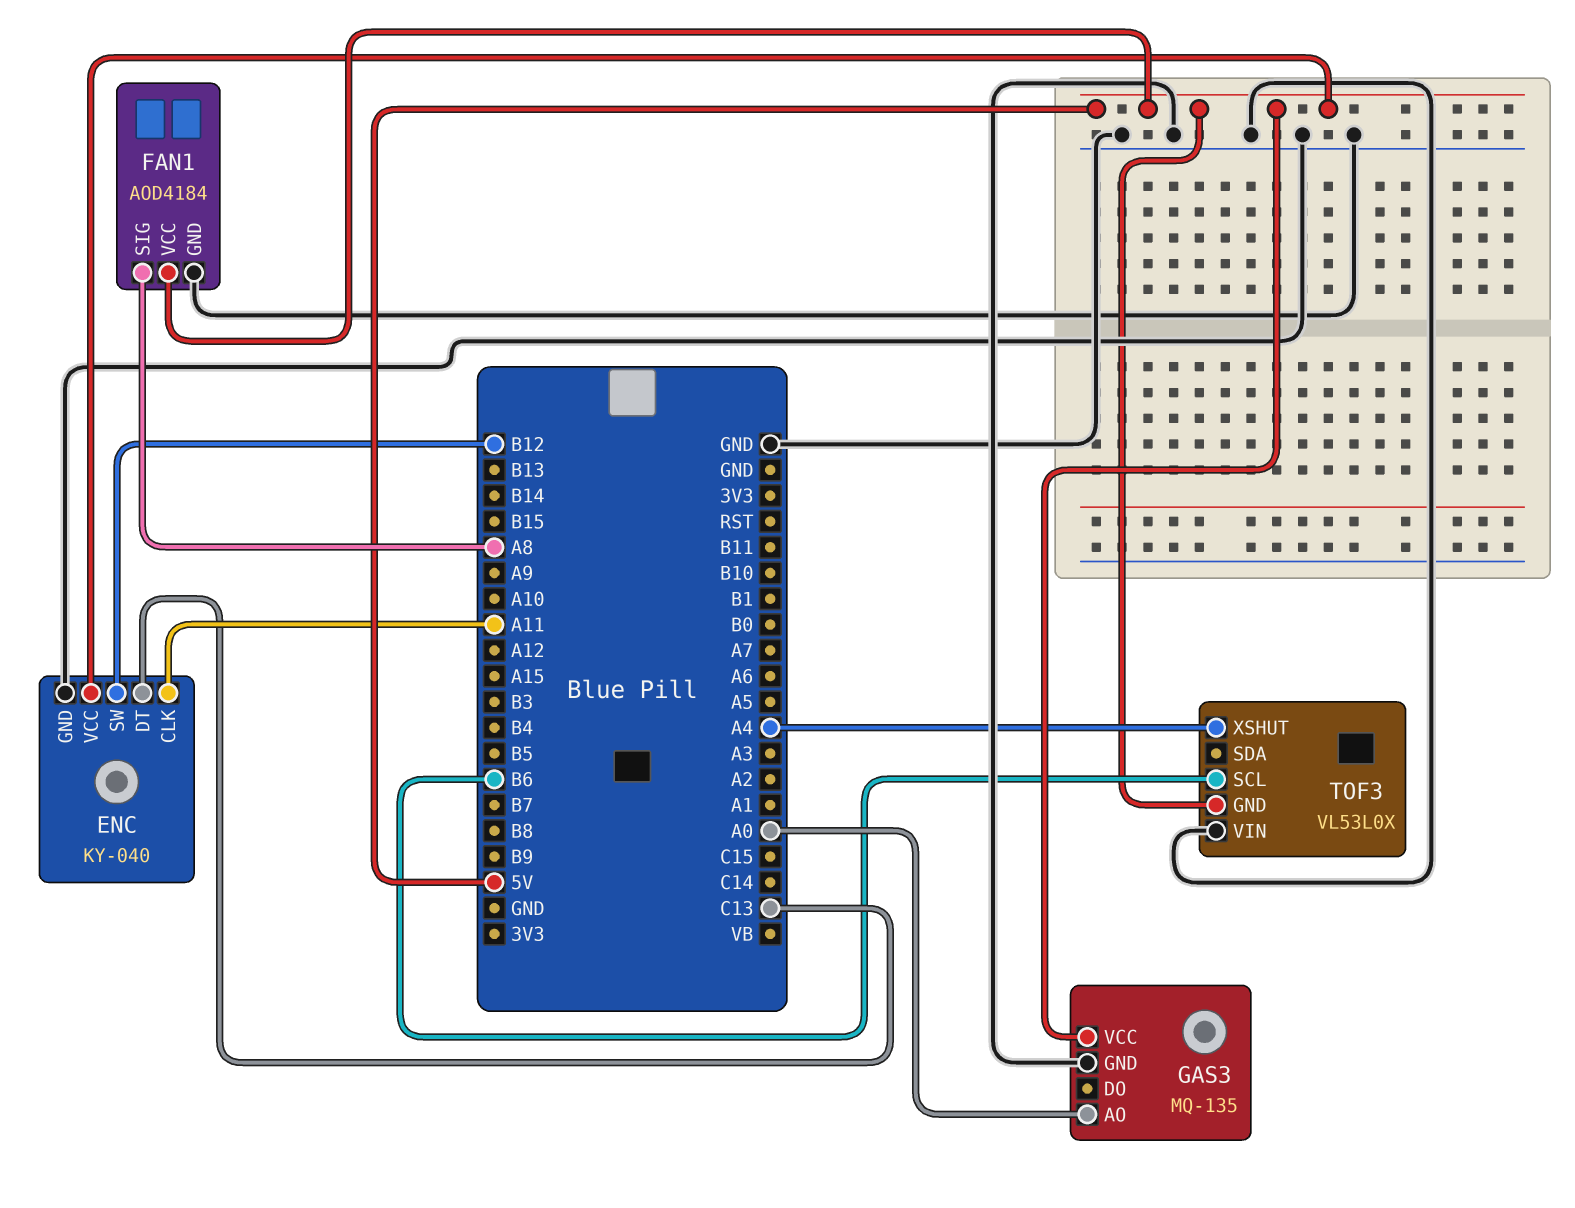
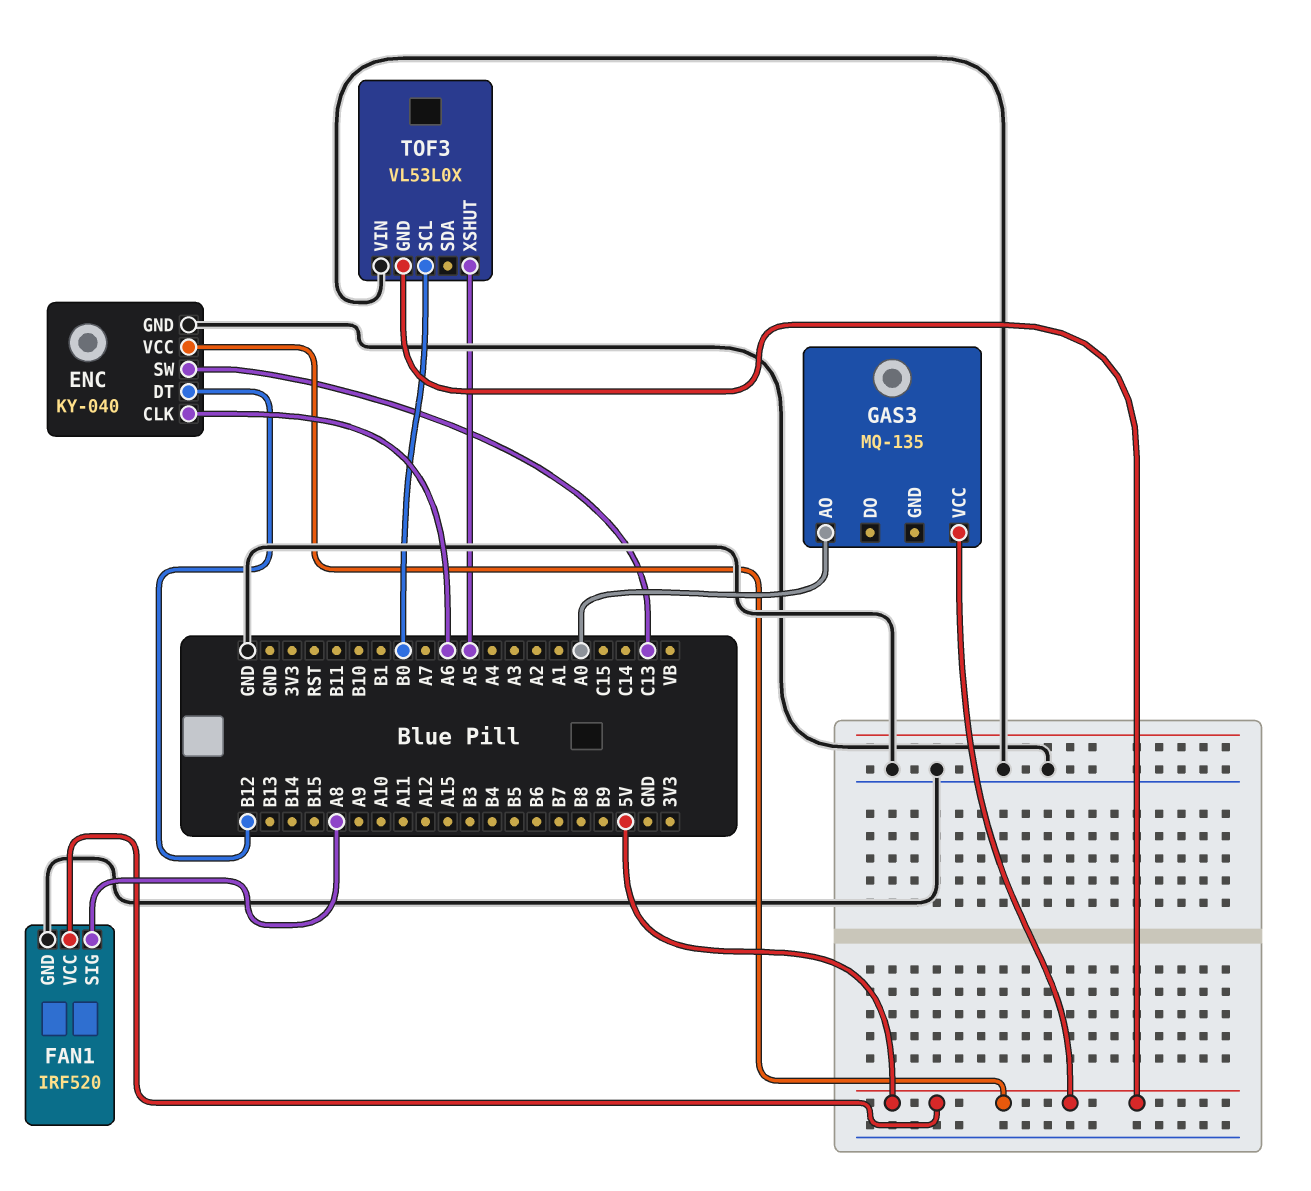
ENC pin CLK: A11 -> A6
ENC pin DT: C13 -> B12
ENC pin SW: B12 -> C13
FAN1: AOD4184 -> IRF520
GAS3 pin GND: GND -> none
TOF3 pin SCL: B6 -> B0
TOF3 pin XSHUT: A4 -> A5

